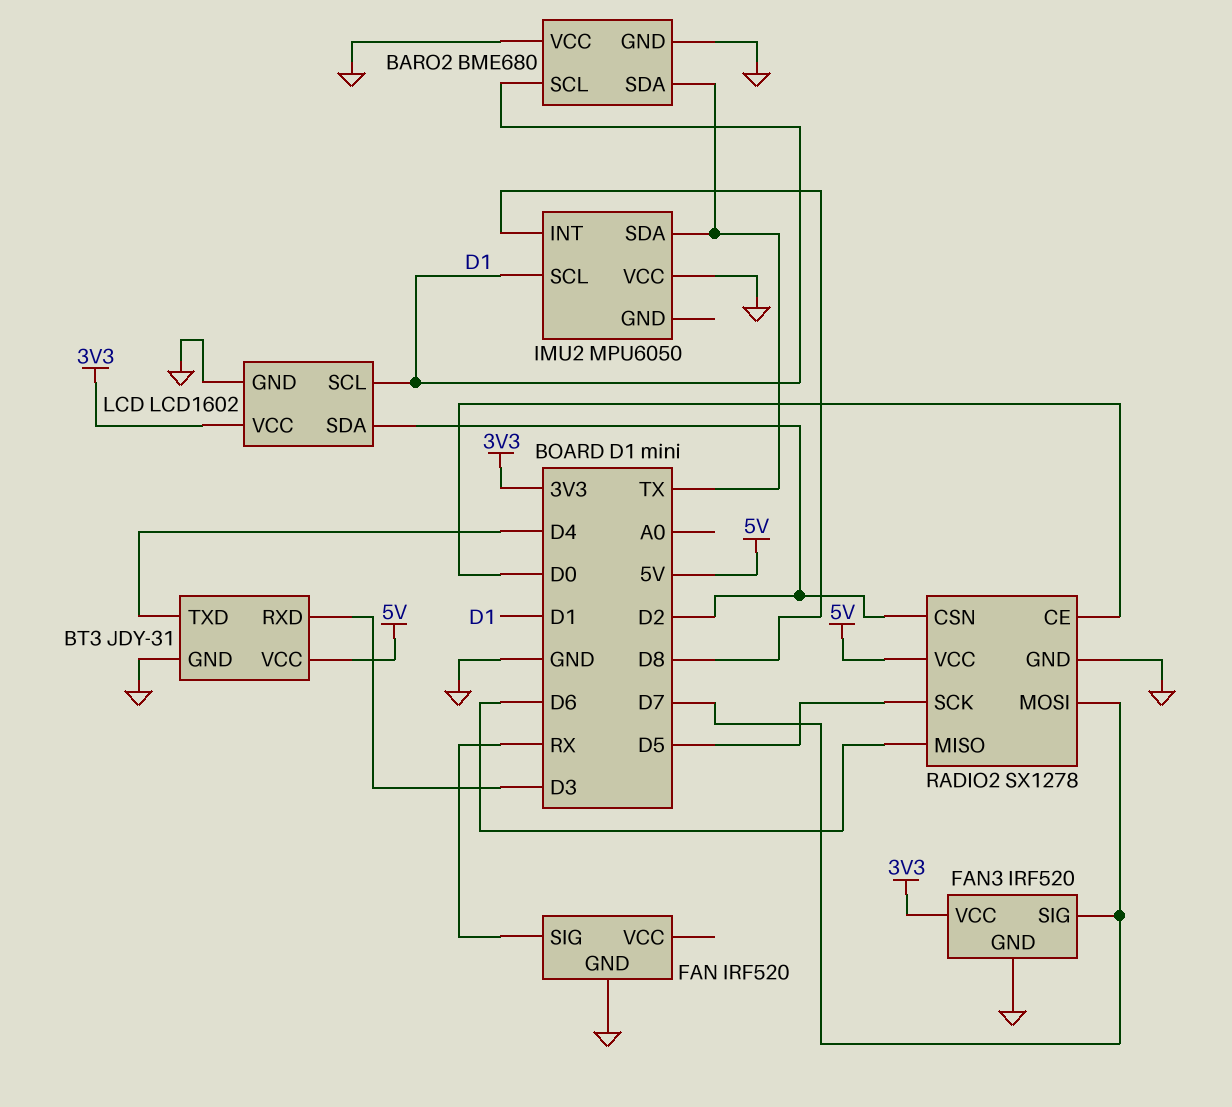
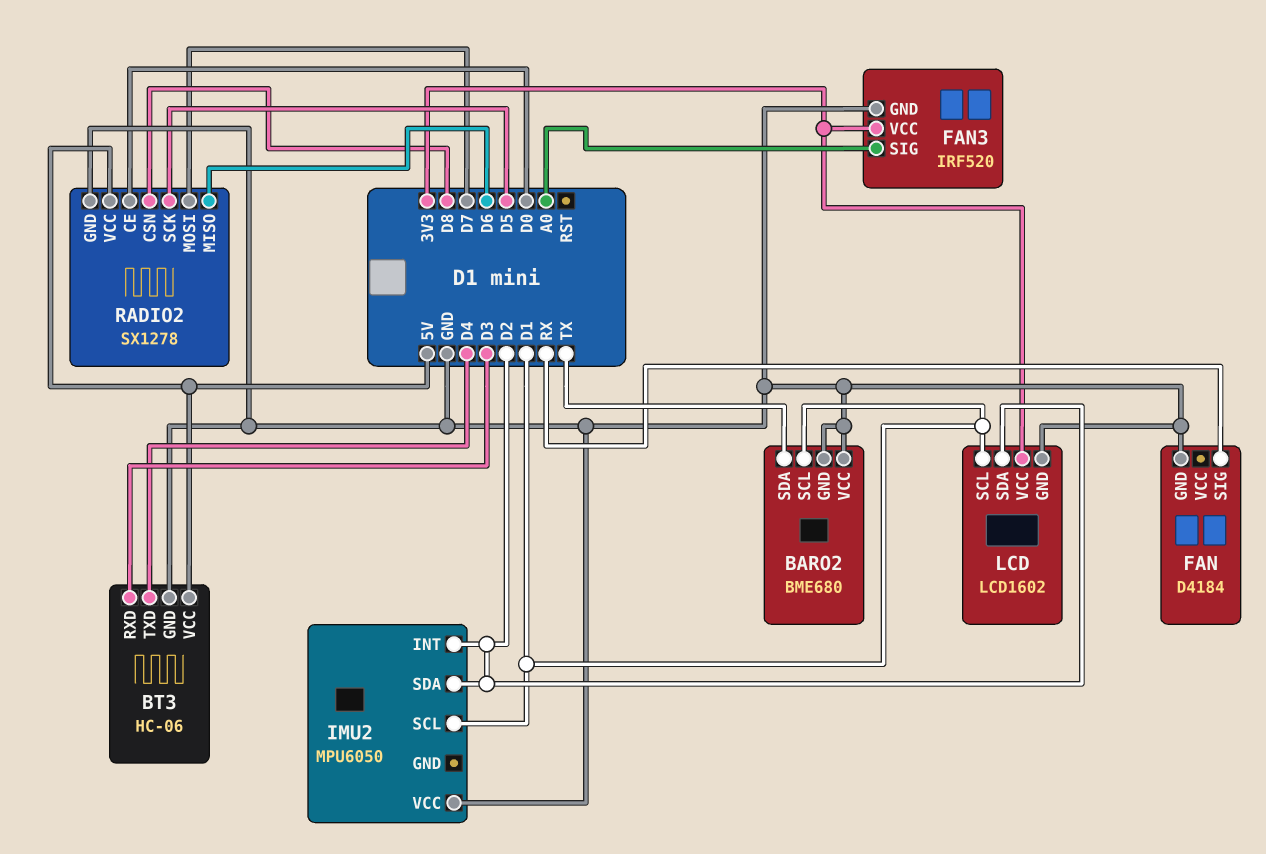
BT3: JDY-31 -> HC-06
FAN: IRF520 -> D4184
FAN3 pin SIG: D7 -> A0
IMU2 pin INT: D8 -> D2
IMU2 pin SDA: TX -> D2
RADIO2 pin CSN: D2 -> D8

